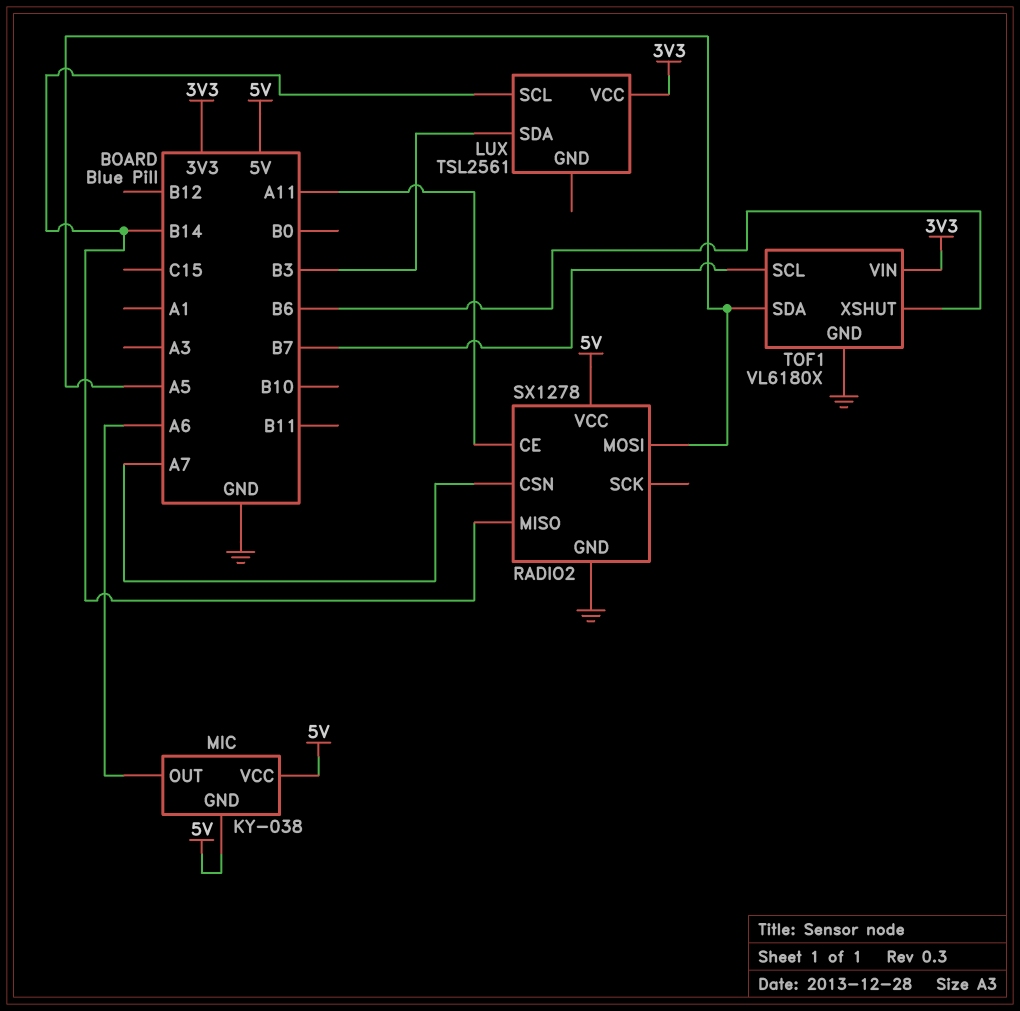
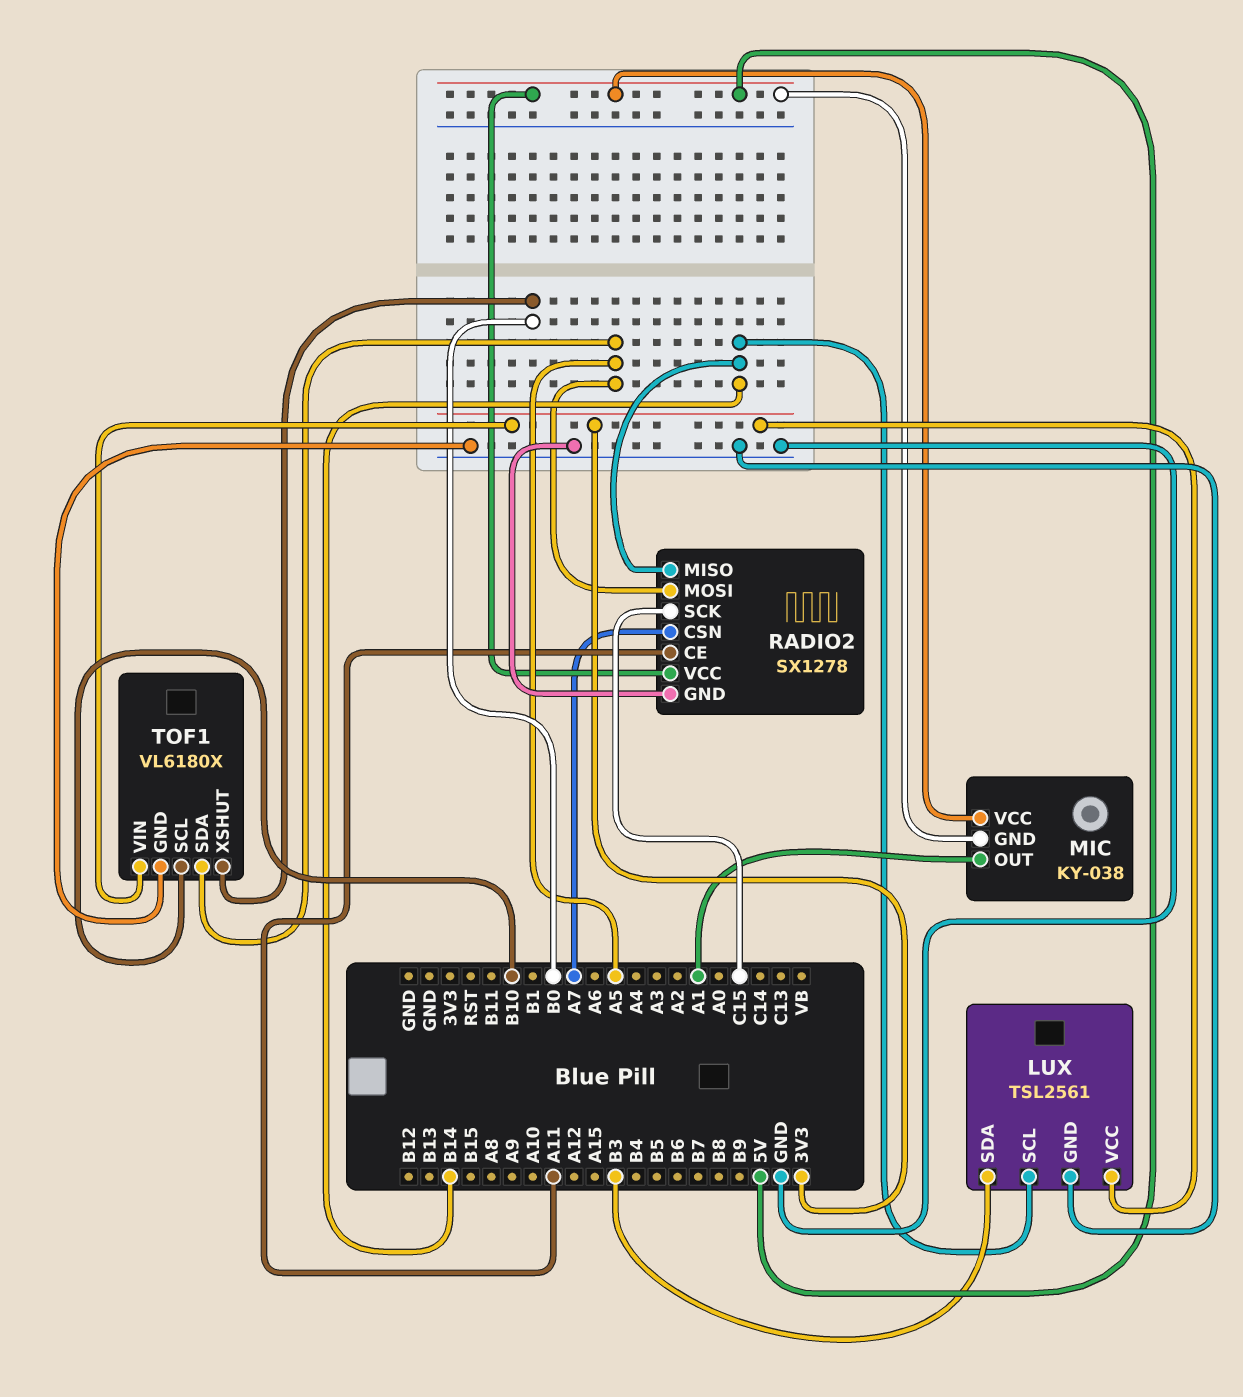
LUX pin GND: none -> GND
MIC pin OUT: A6 -> A1
RADIO2 pin SCK: none -> C15
TOF1 pin SCL: B7 -> B10
TOF1 pin XSHUT: B6 -> B0

